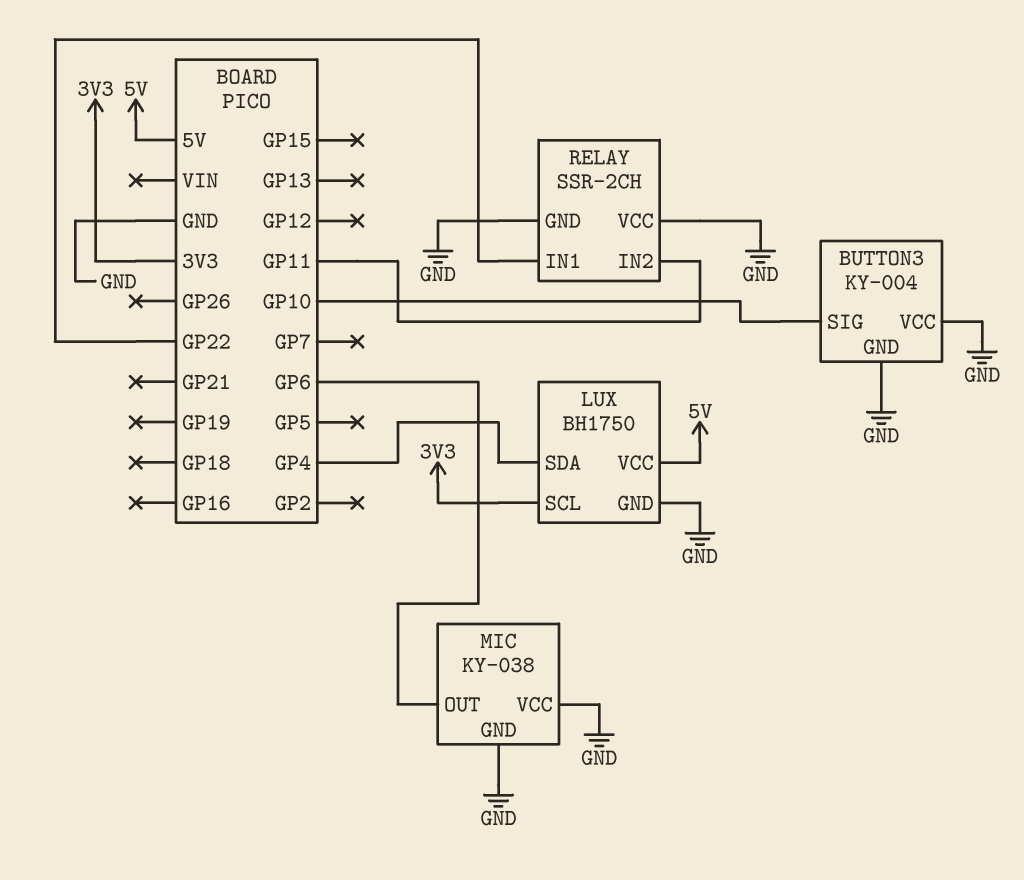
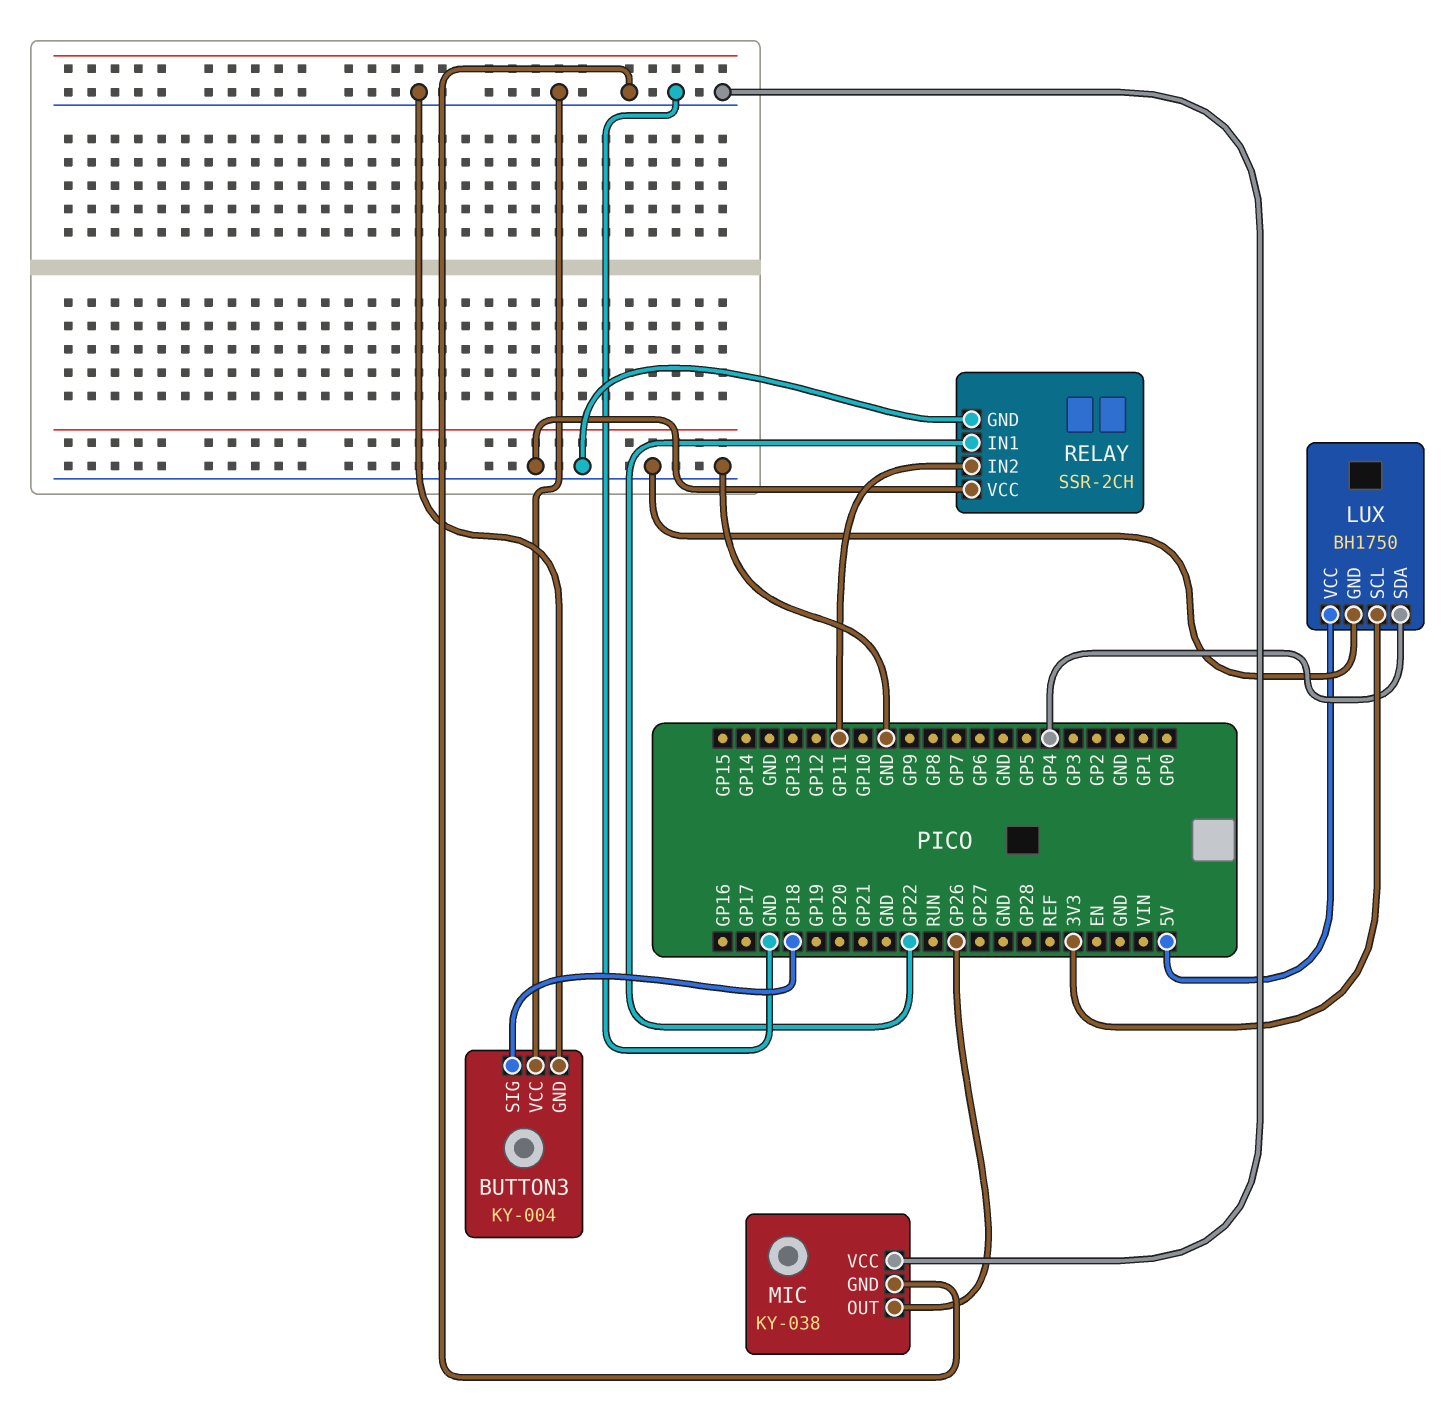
BUTTON3 pin SIG: GP10 -> GP18
MIC pin OUT: GP6 -> GP26

